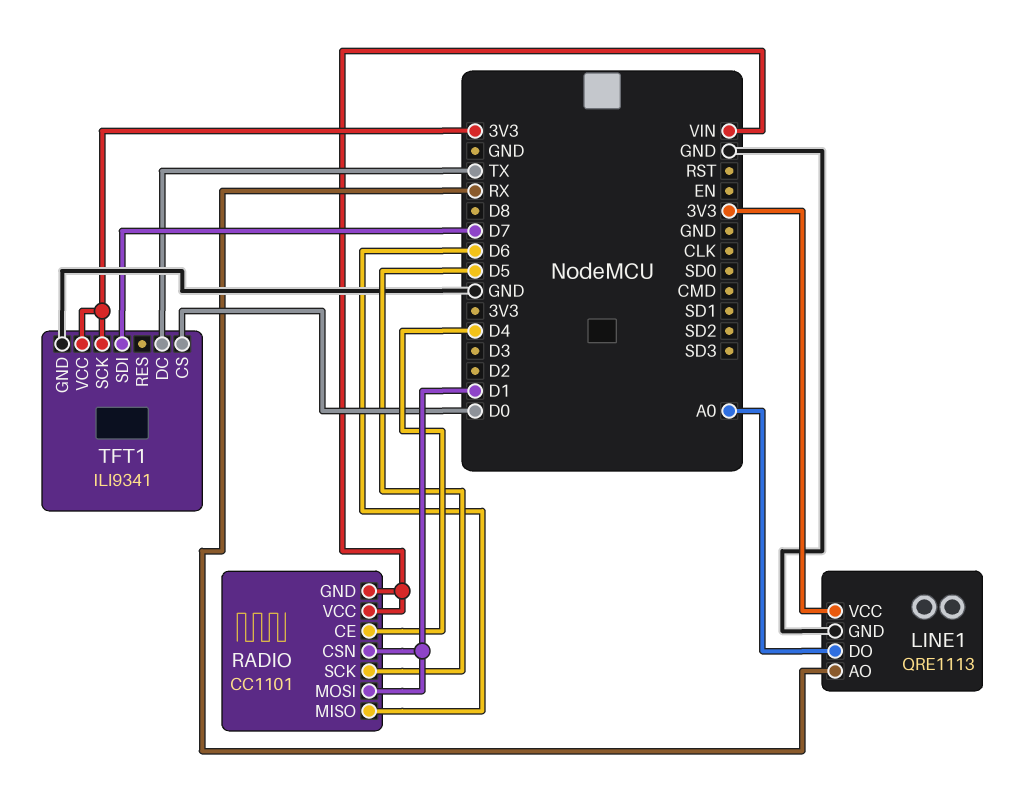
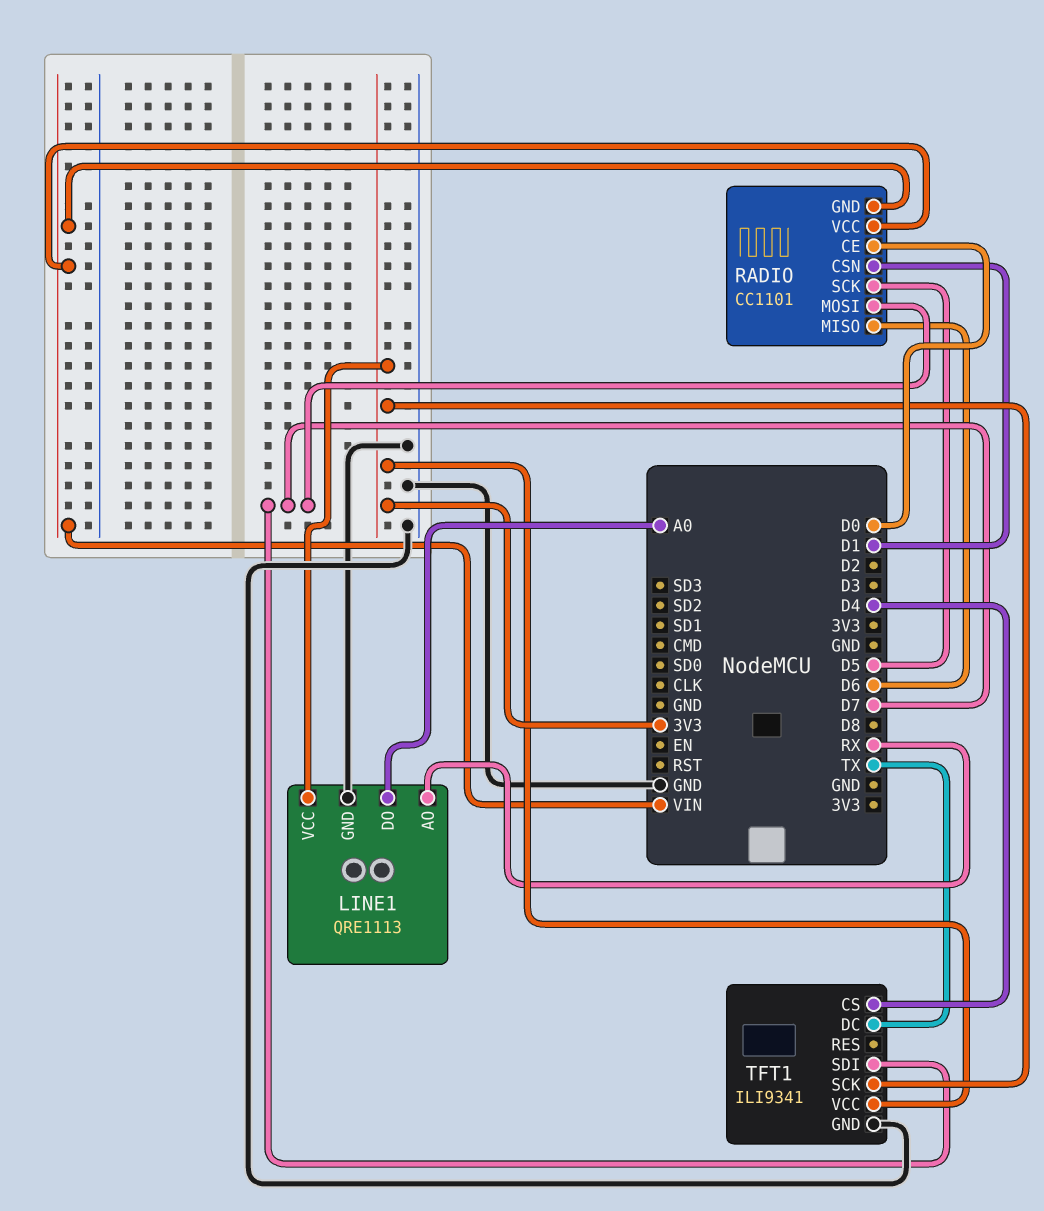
RADIO pin CE: D4 -> D0
RADIO pin MOSI: D1 -> D7
TFT1 pin CS: D0 -> D4

